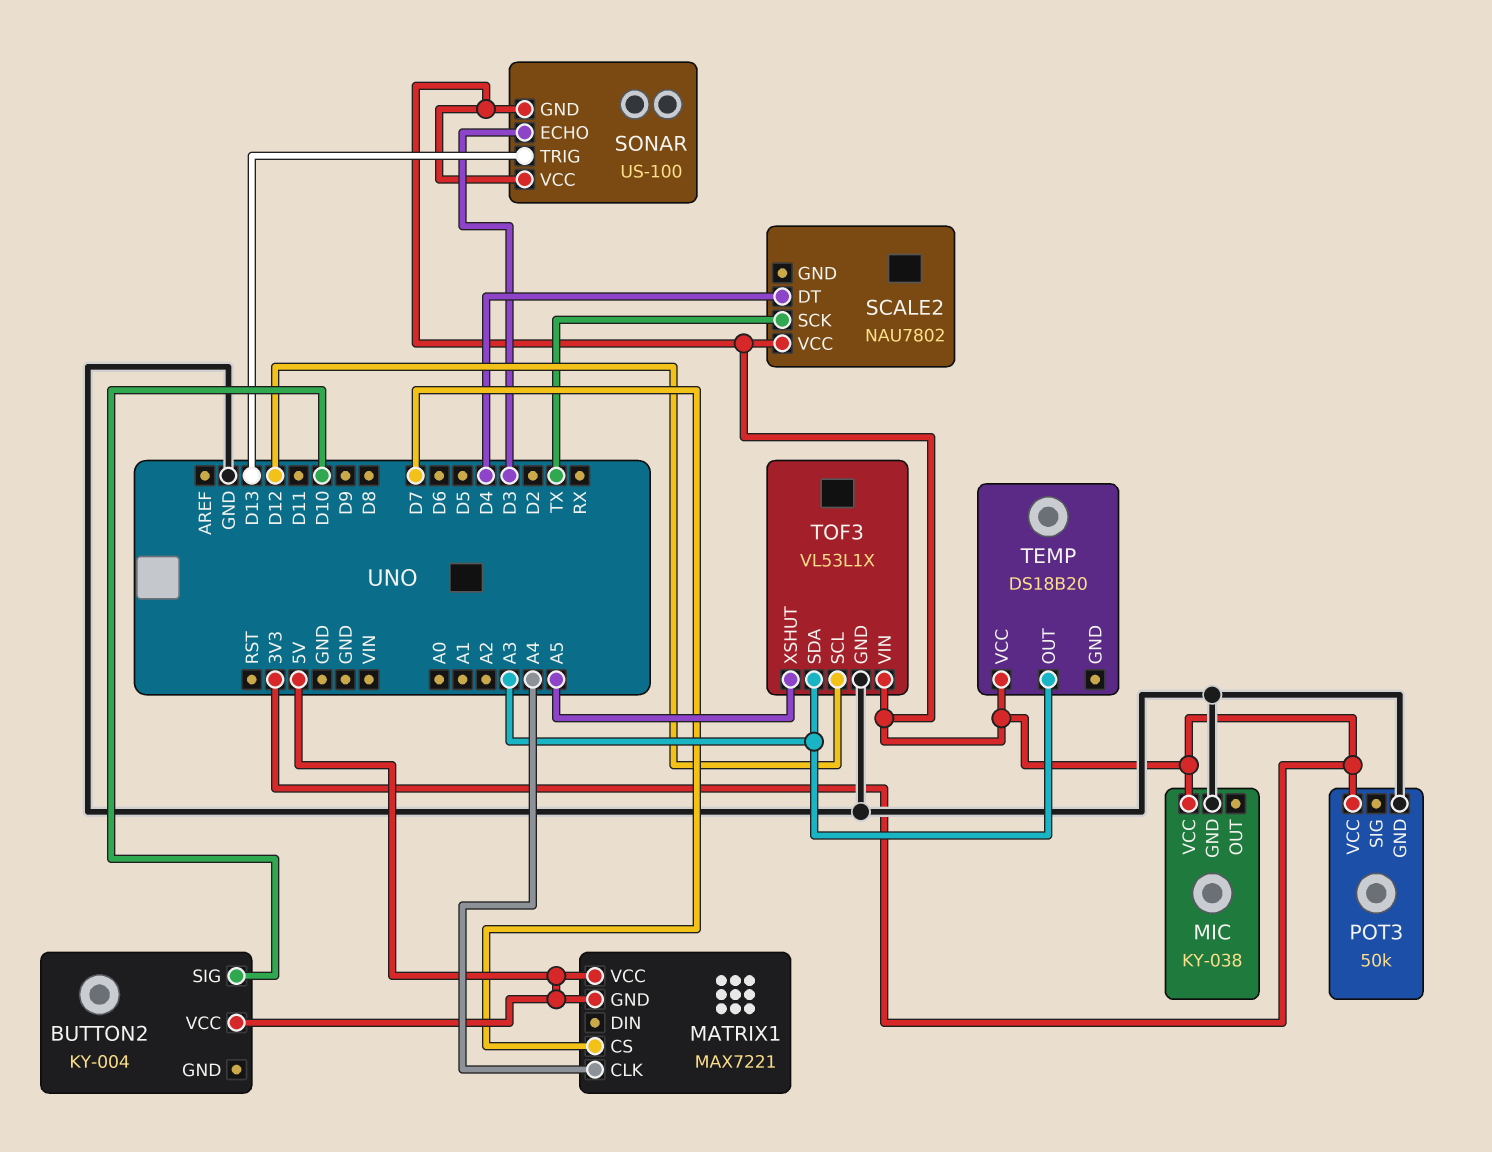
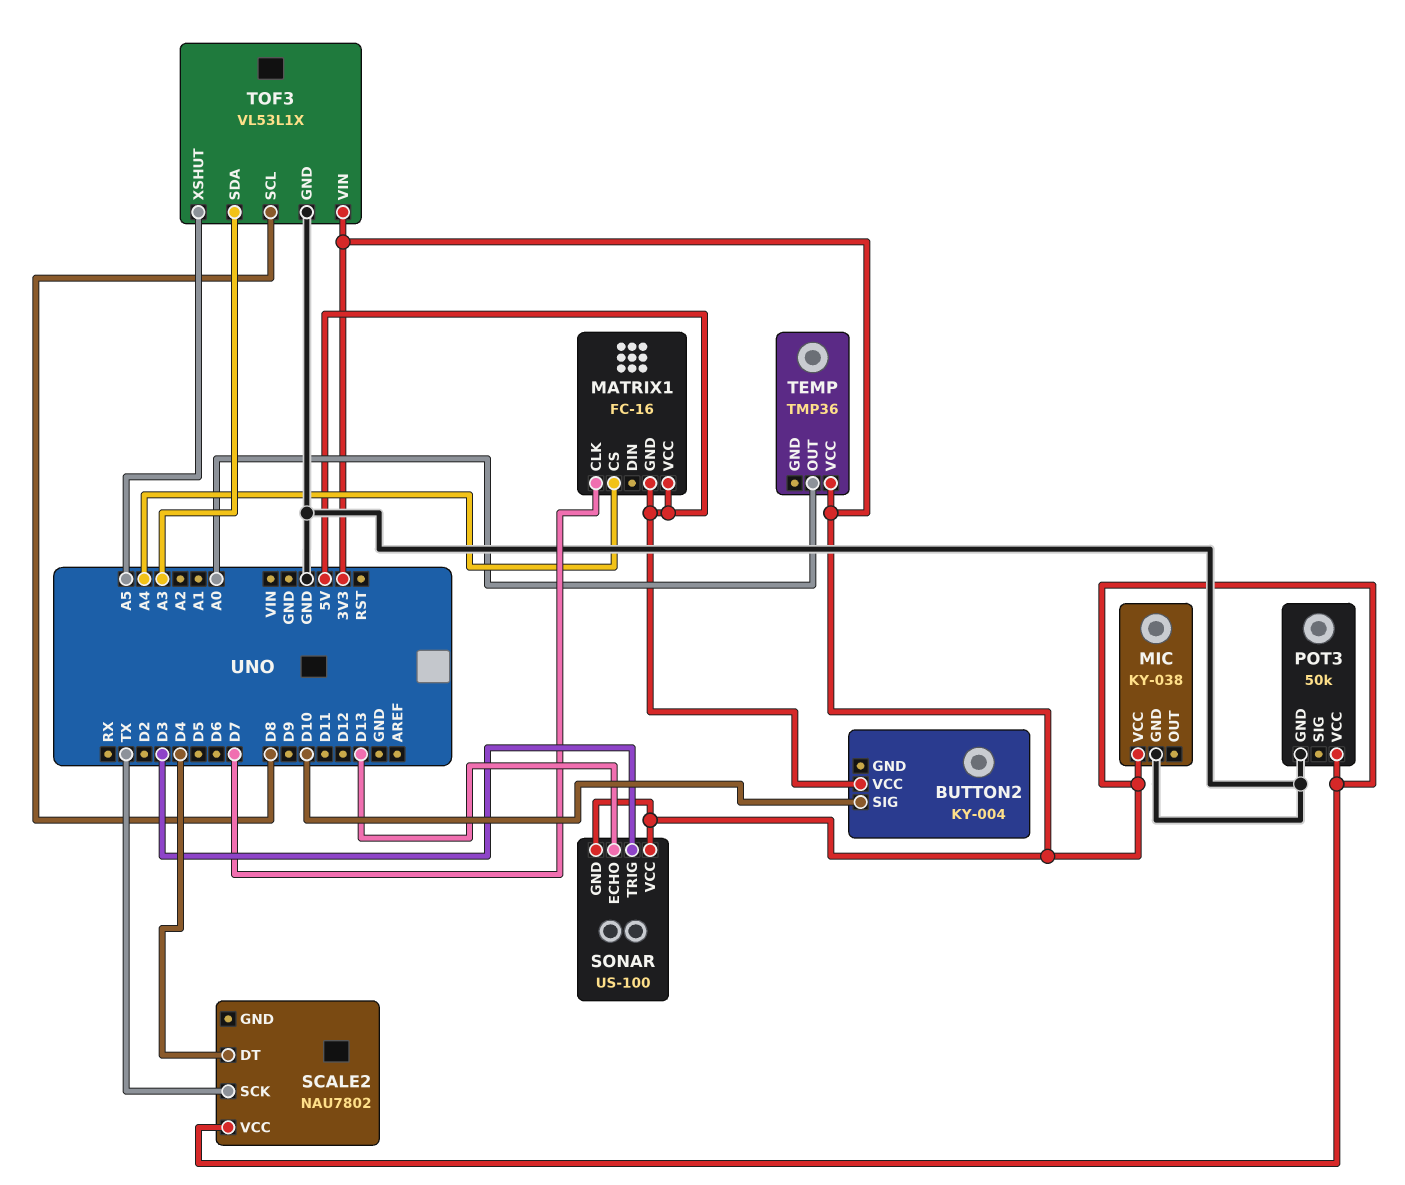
MATRIX1: MAX7221 -> FC-16
MATRIX1 pin CLK: A4 -> D7
MATRIX1 pin CS: D7 -> A4
SONAR pin ECHO: D3 -> D13
SONAR pin TRIG: D13 -> D3
TEMP: DS18B20 -> TMP36
TEMP pin OUT: A3 -> A0
TOF3 pin SCL: D12 -> D8

